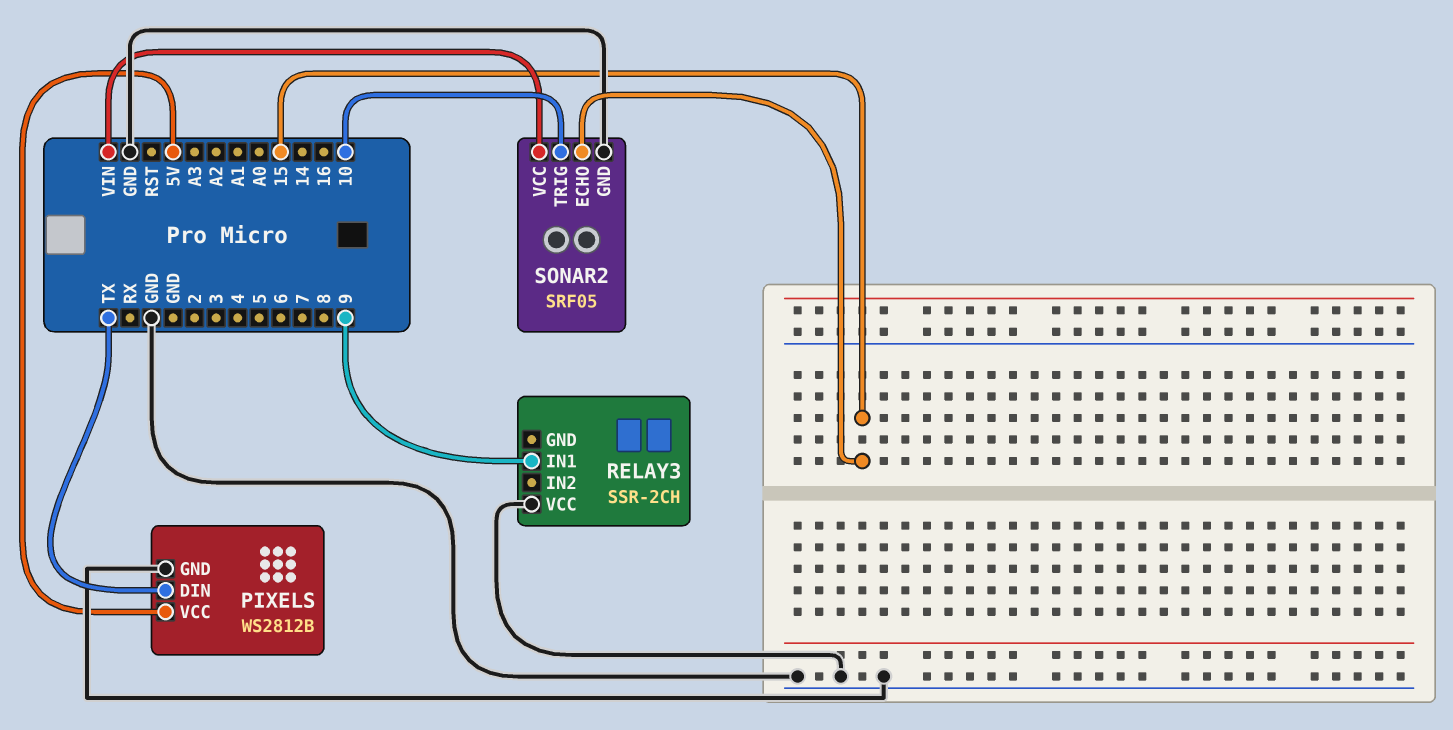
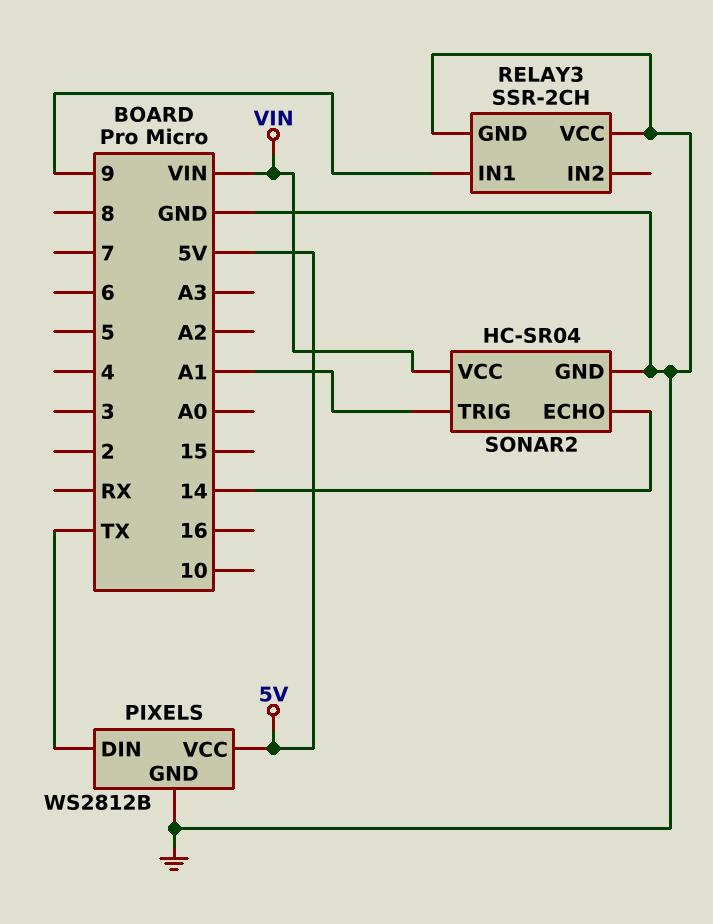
RELAY3 pin GND: none -> GND
SONAR2: SRF05 -> HC-SR04
SONAR2 pin ECHO: 15 -> 14
SONAR2 pin TRIG: 10 -> A1

